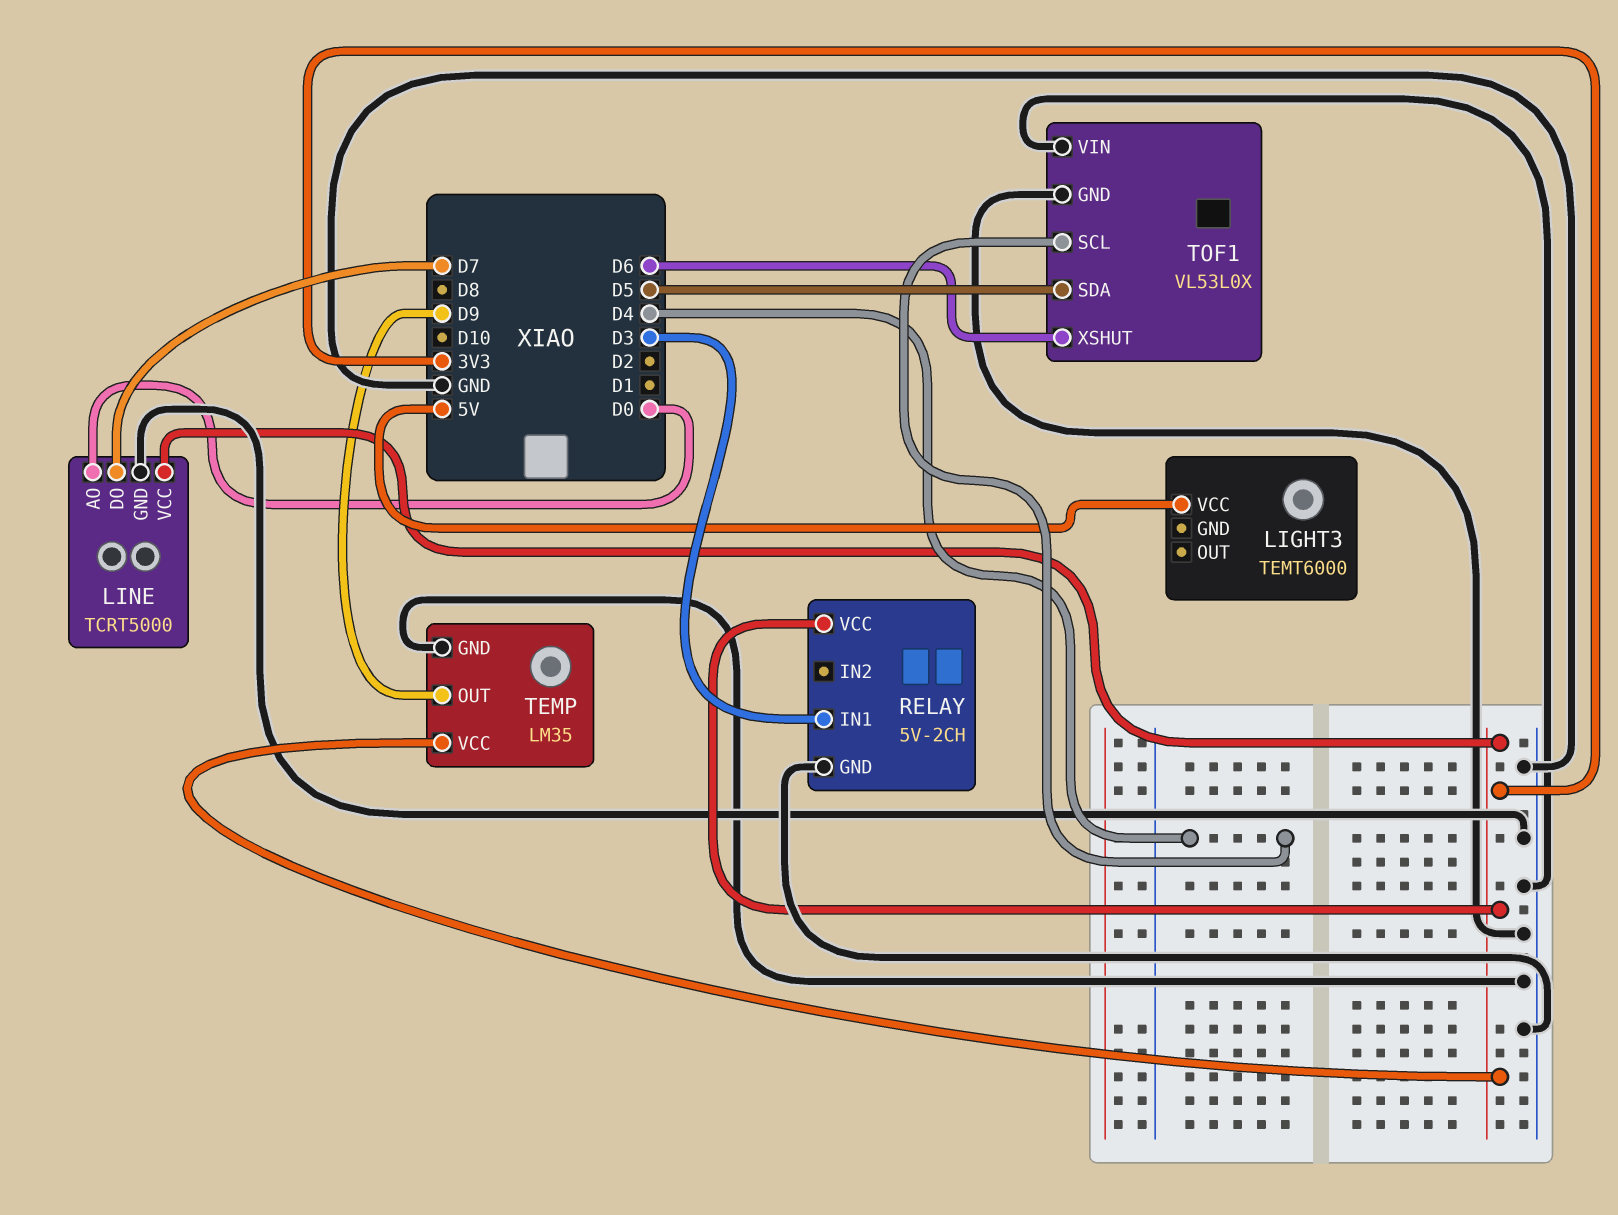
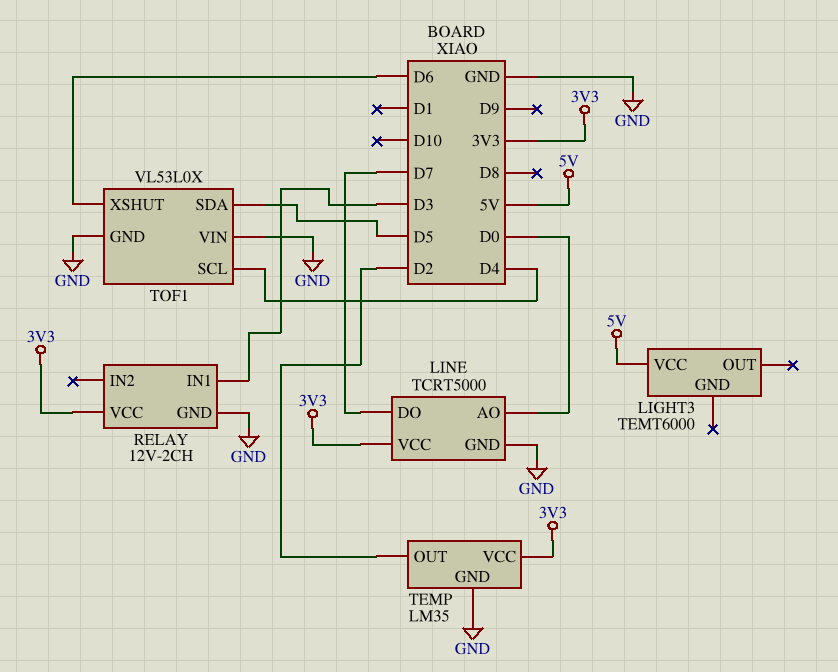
RELAY: 5V-2CH -> 12V-2CH
TEMP pin OUT: D9 -> D2

